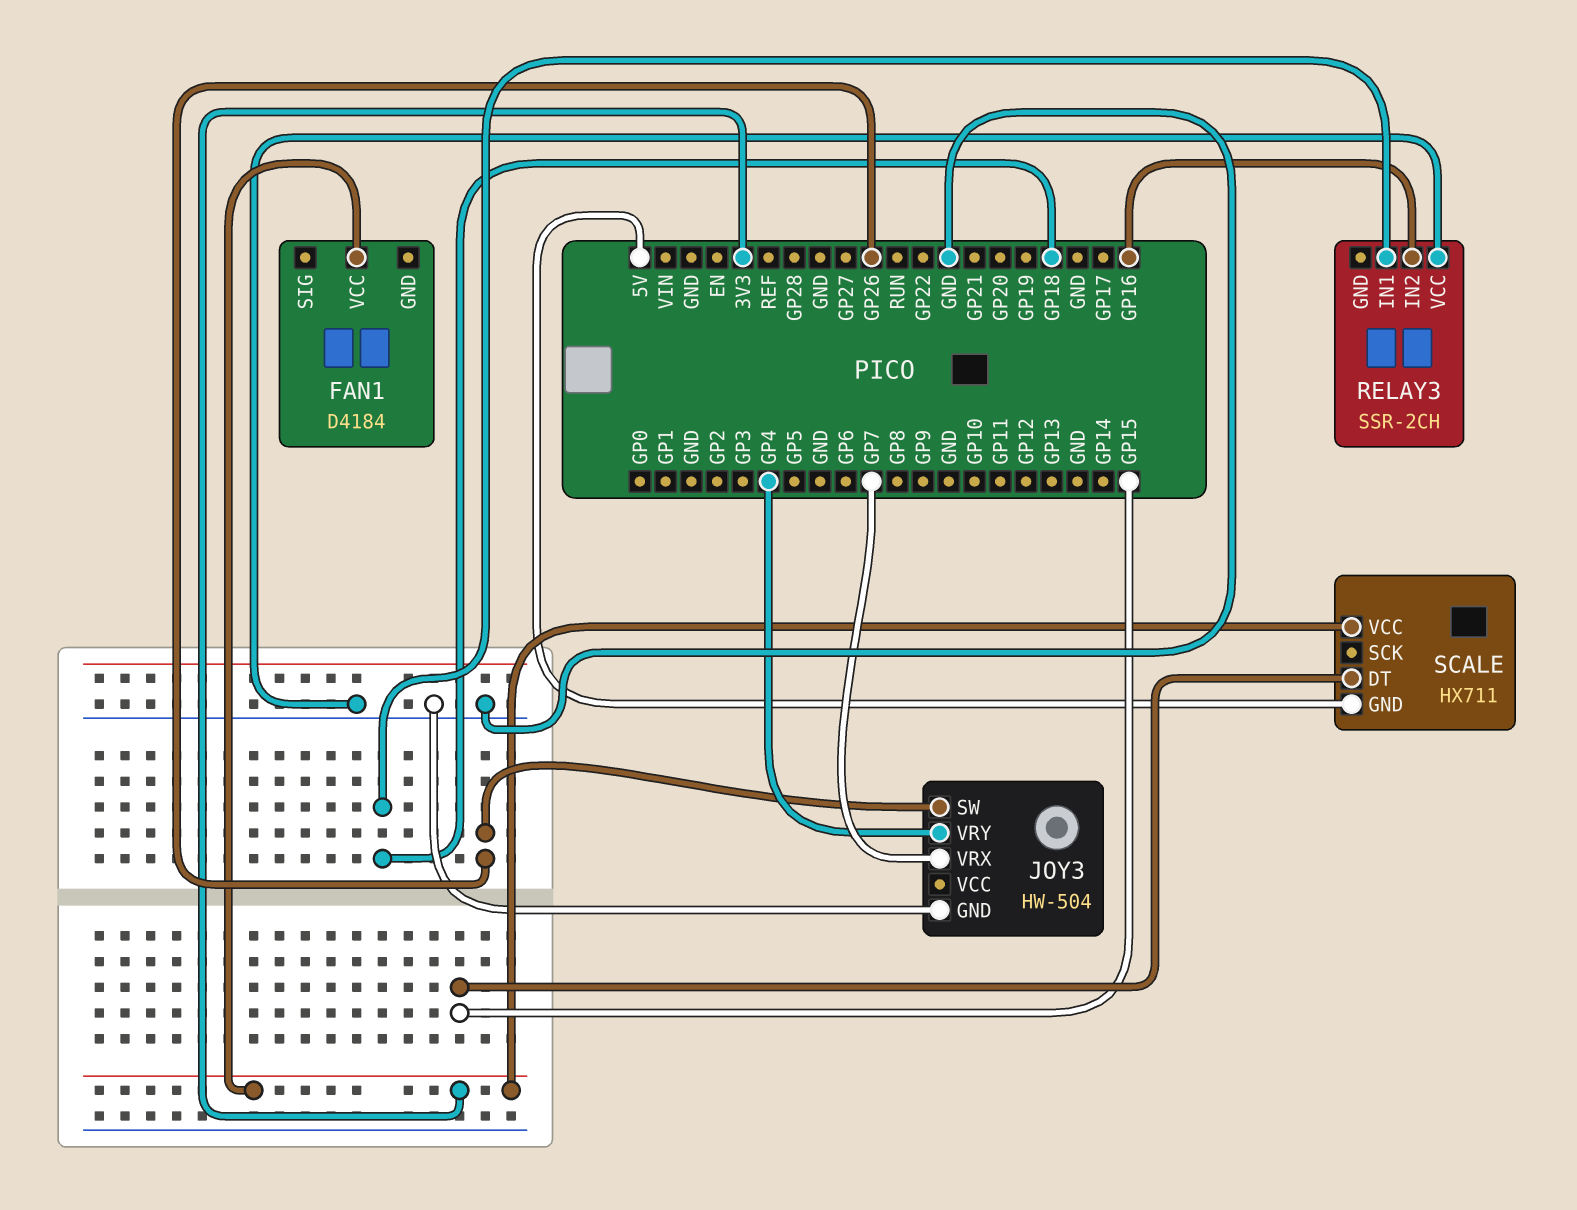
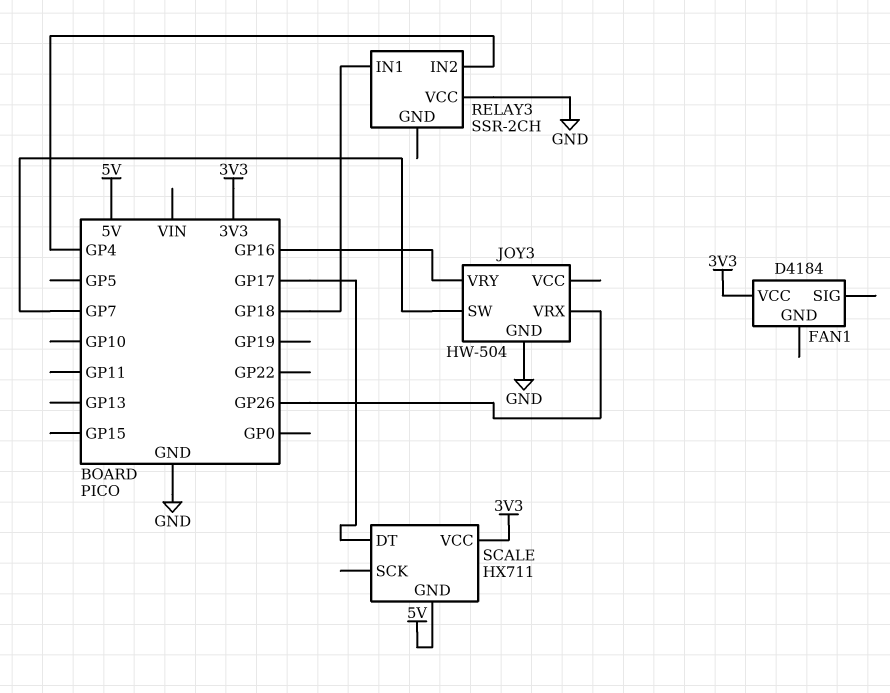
JOY3 pin SW: GP26 -> GP7
JOY3 pin VRX: GP7 -> GP26
JOY3 pin VRY: GP4 -> GP16
RELAY3 pin IN2: GP16 -> GP4
SCALE pin DT: GP15 -> GP17

